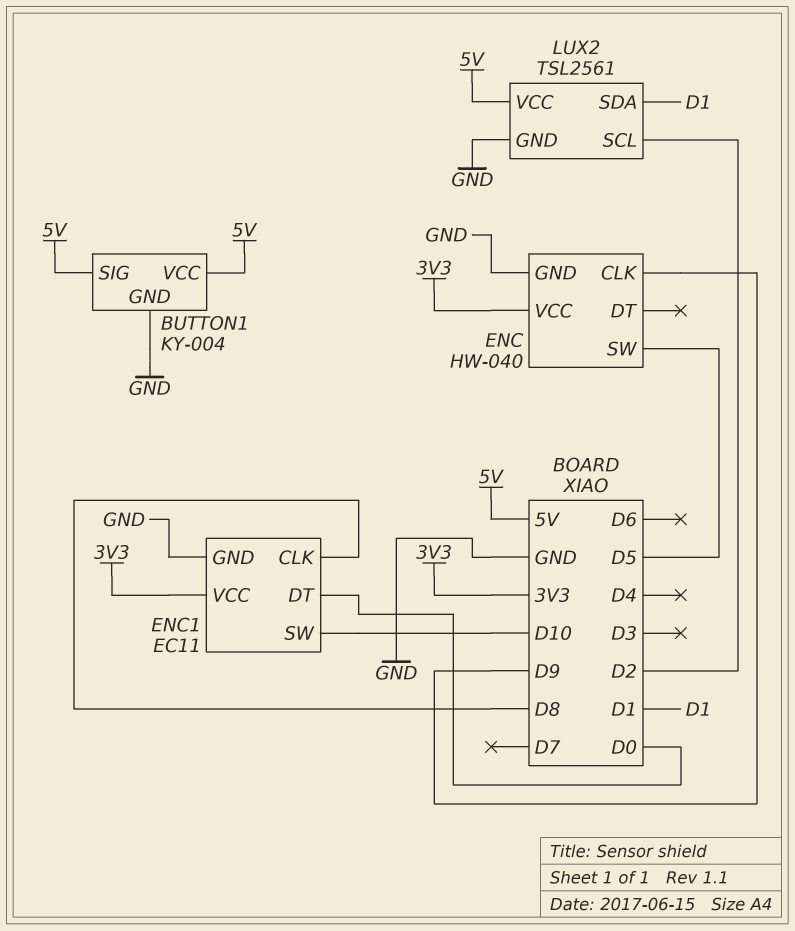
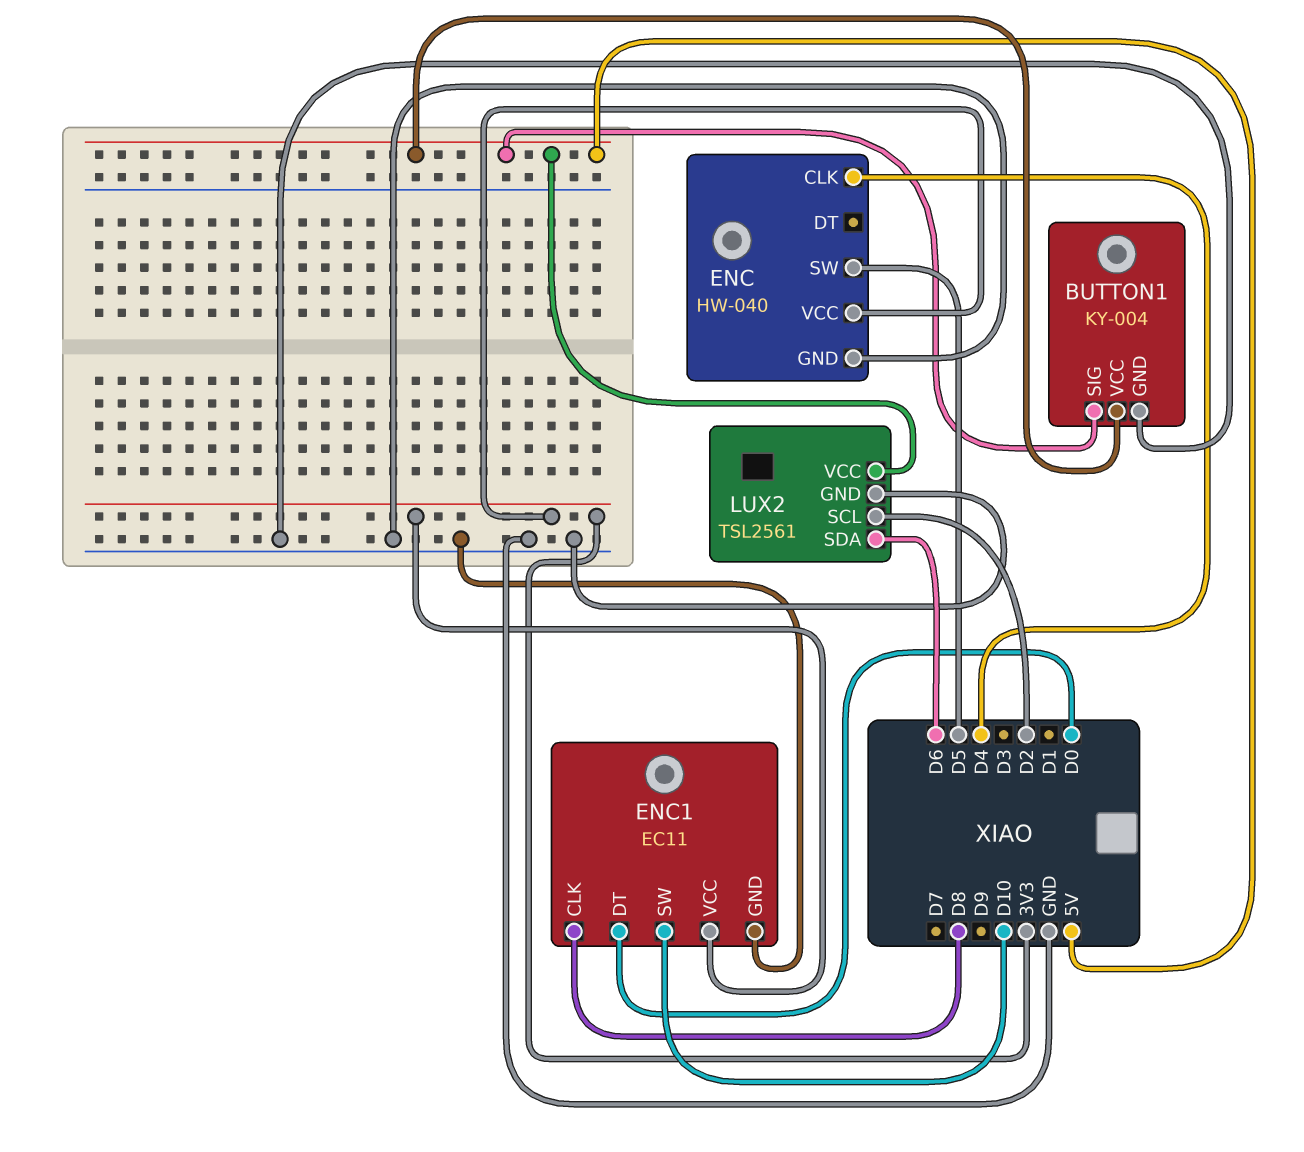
ENC pin CLK: D9 -> D4
LUX2 pin SDA: D1 -> D6

